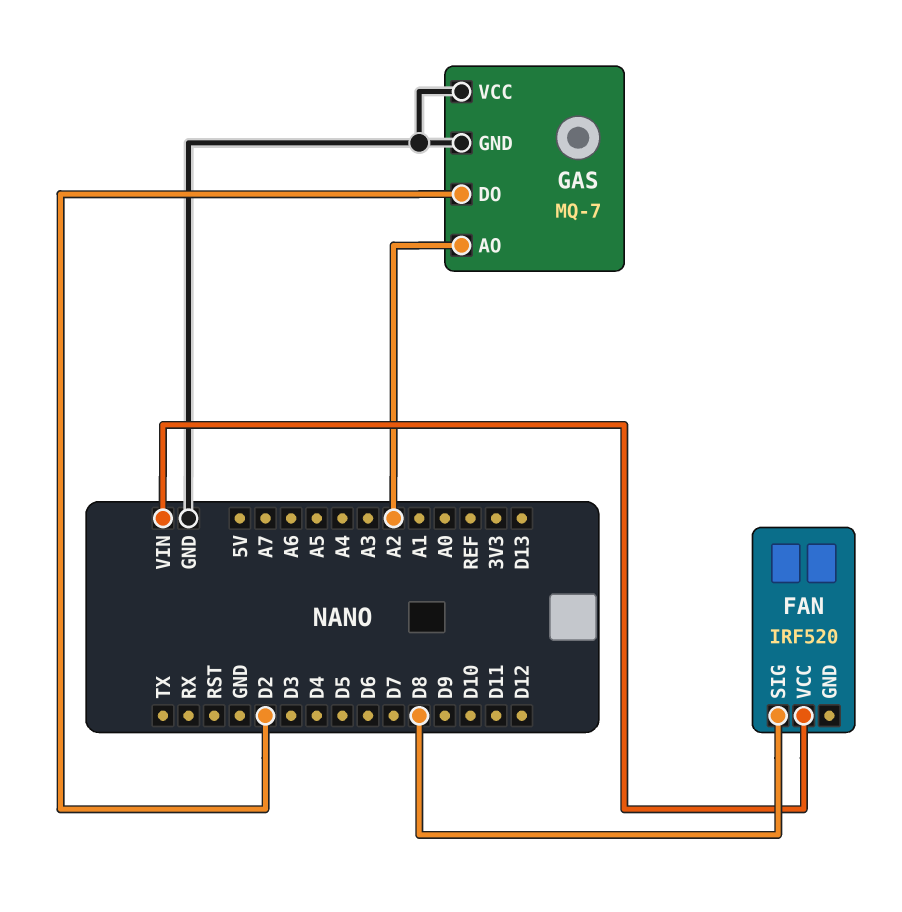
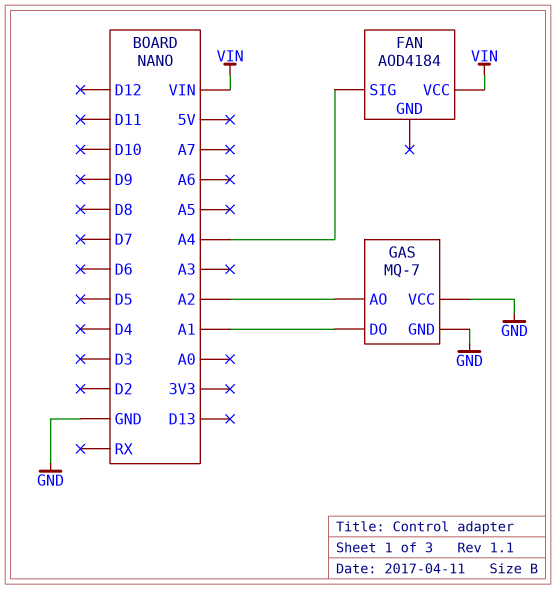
FAN: IRF520 -> AOD4184
FAN pin SIG: D8 -> A4
GAS pin DO: D2 -> A1

